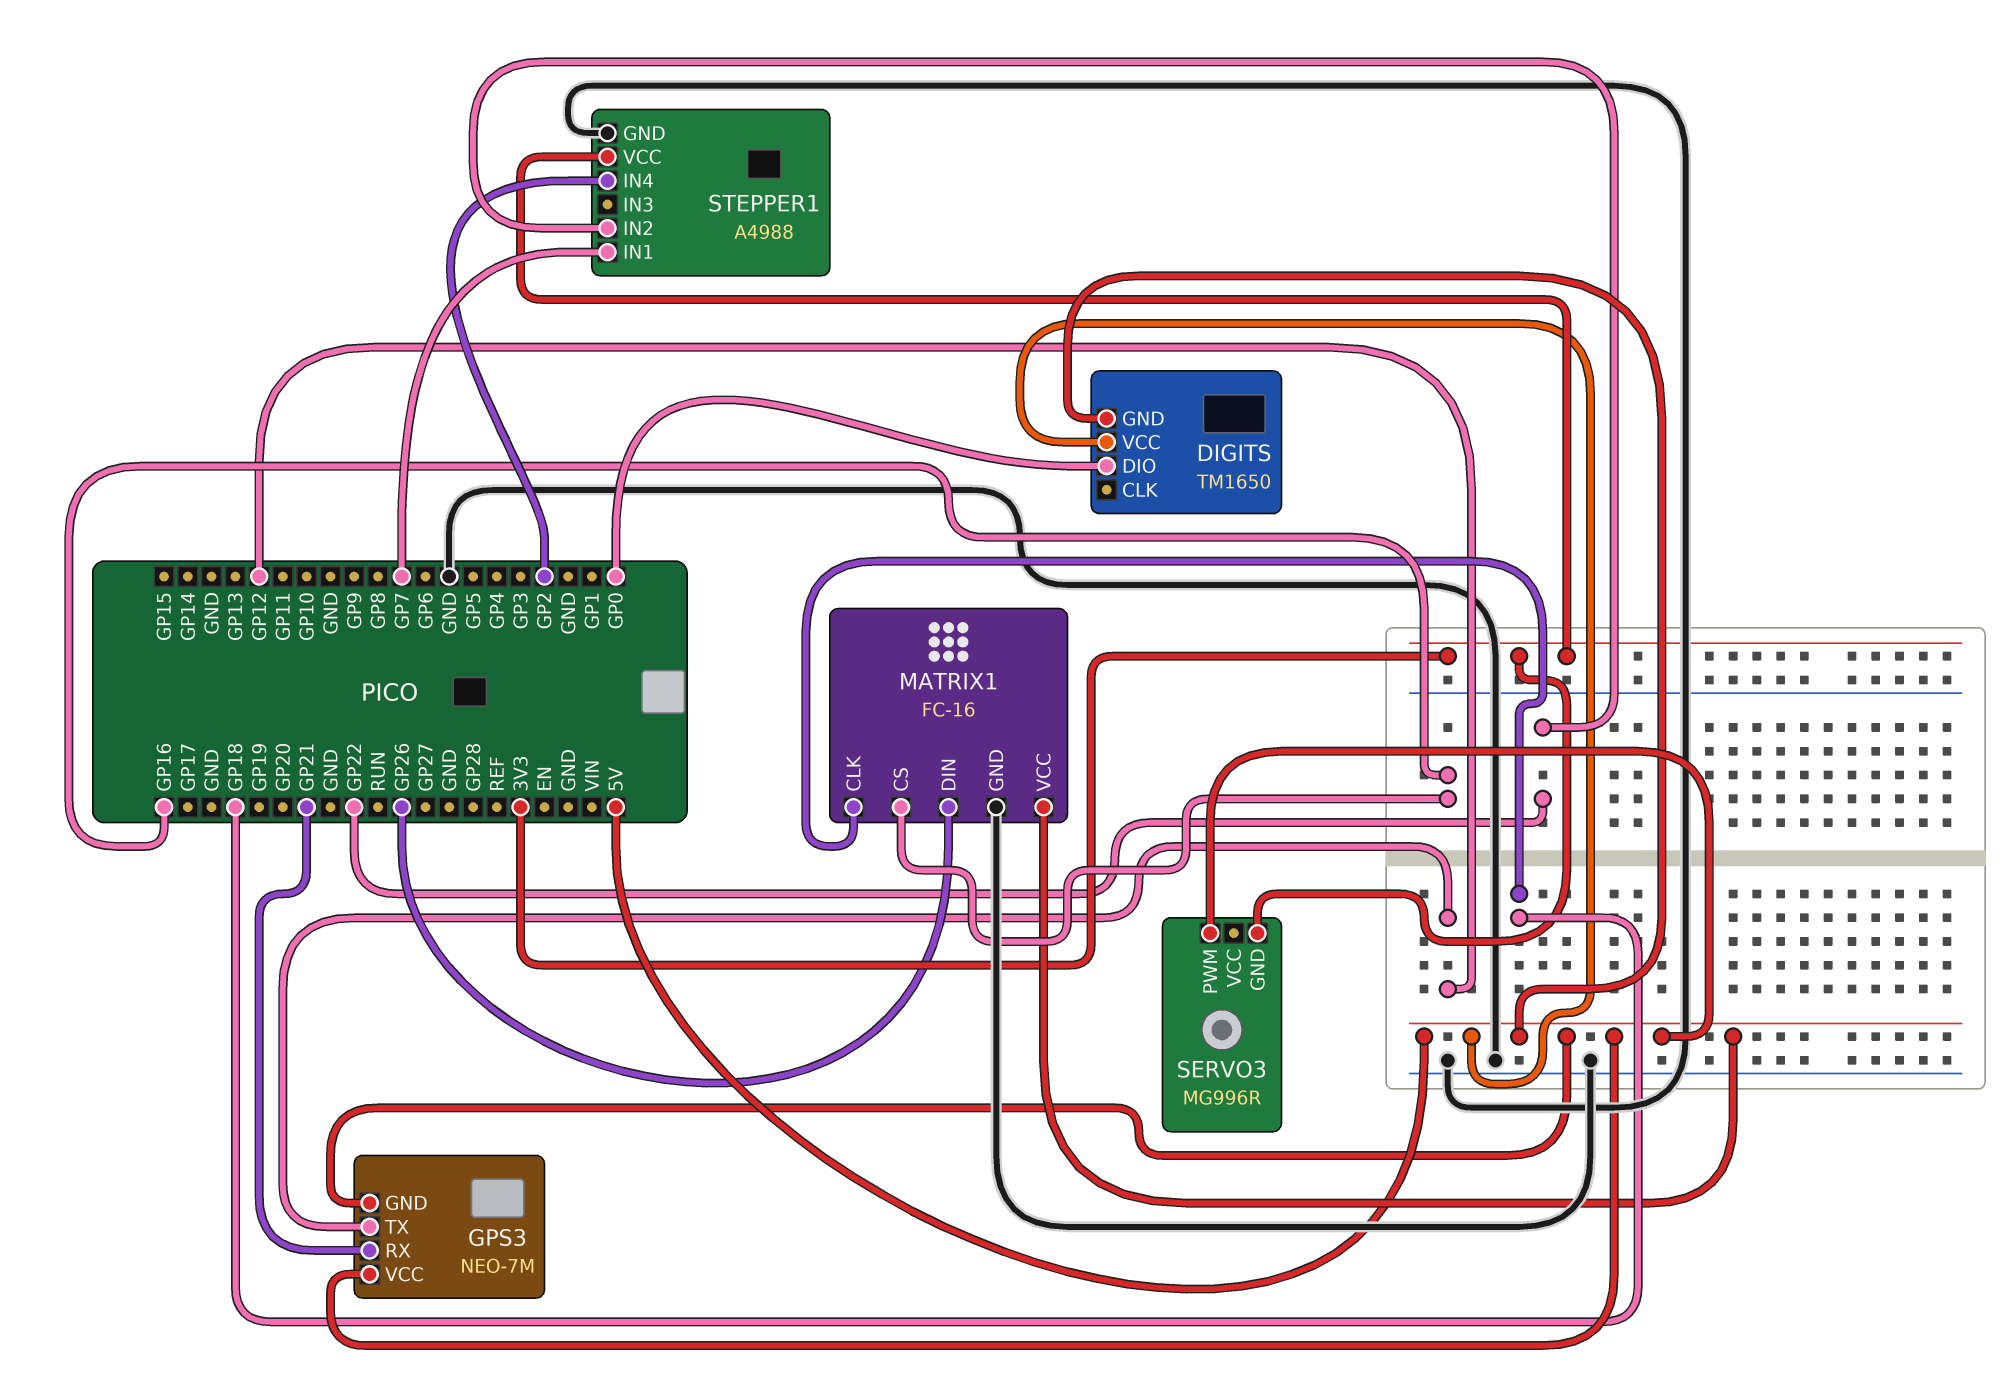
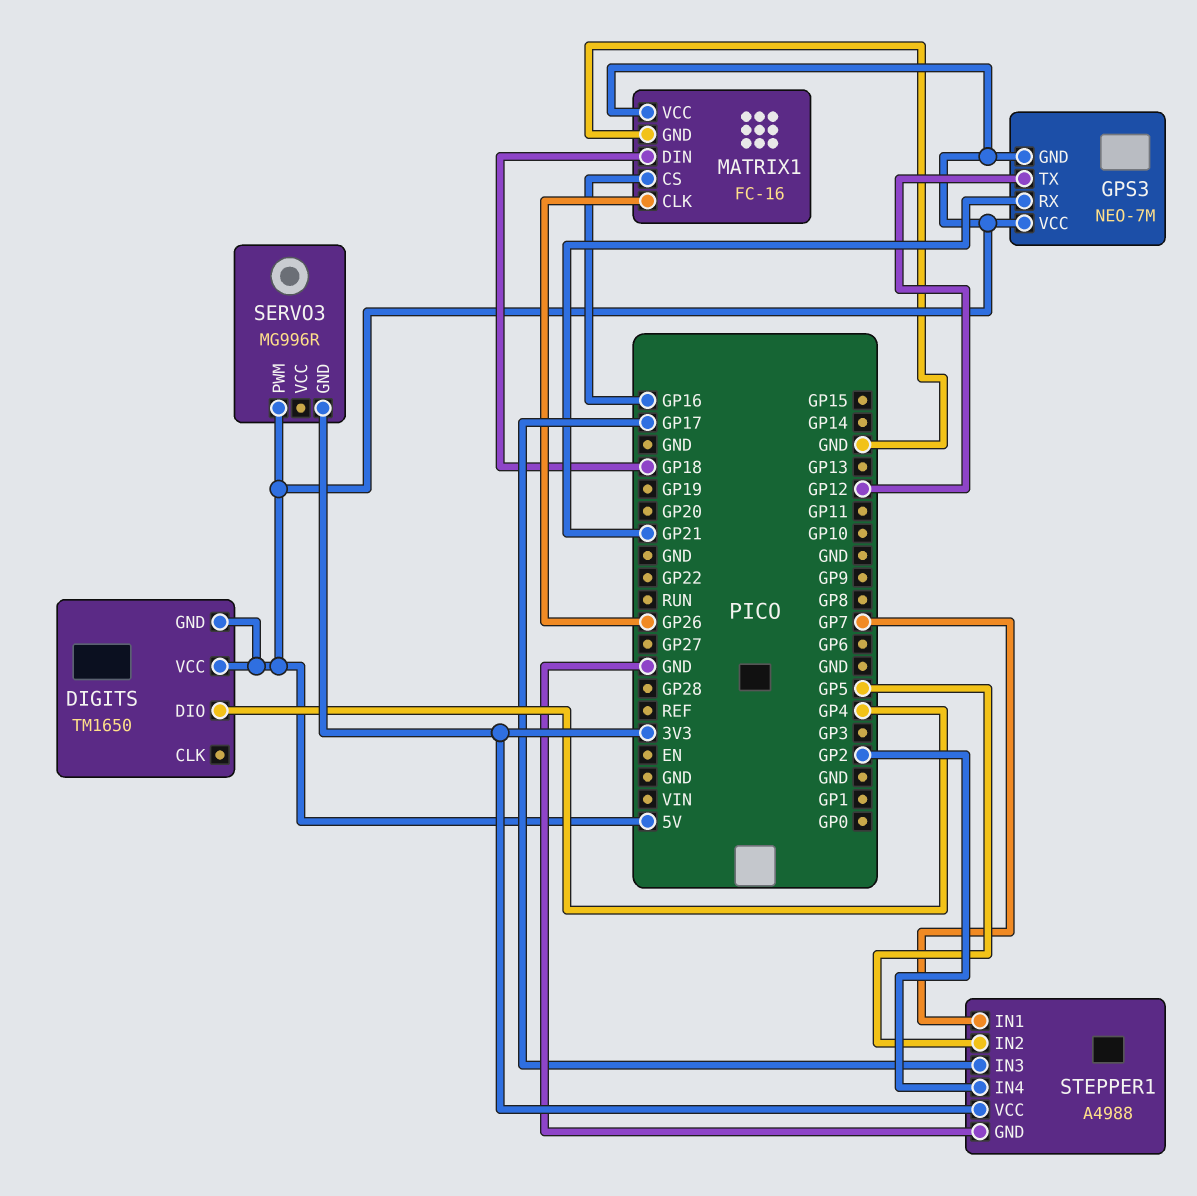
DIGITS pin DIO: GP0 -> GP4
MATRIX1 pin CLK: GP18 -> GP26
MATRIX1 pin DIN: GP26 -> GP18
STEPPER1 pin IN2: GP22 -> GP5
STEPPER1 pin IN3: none -> GP17

